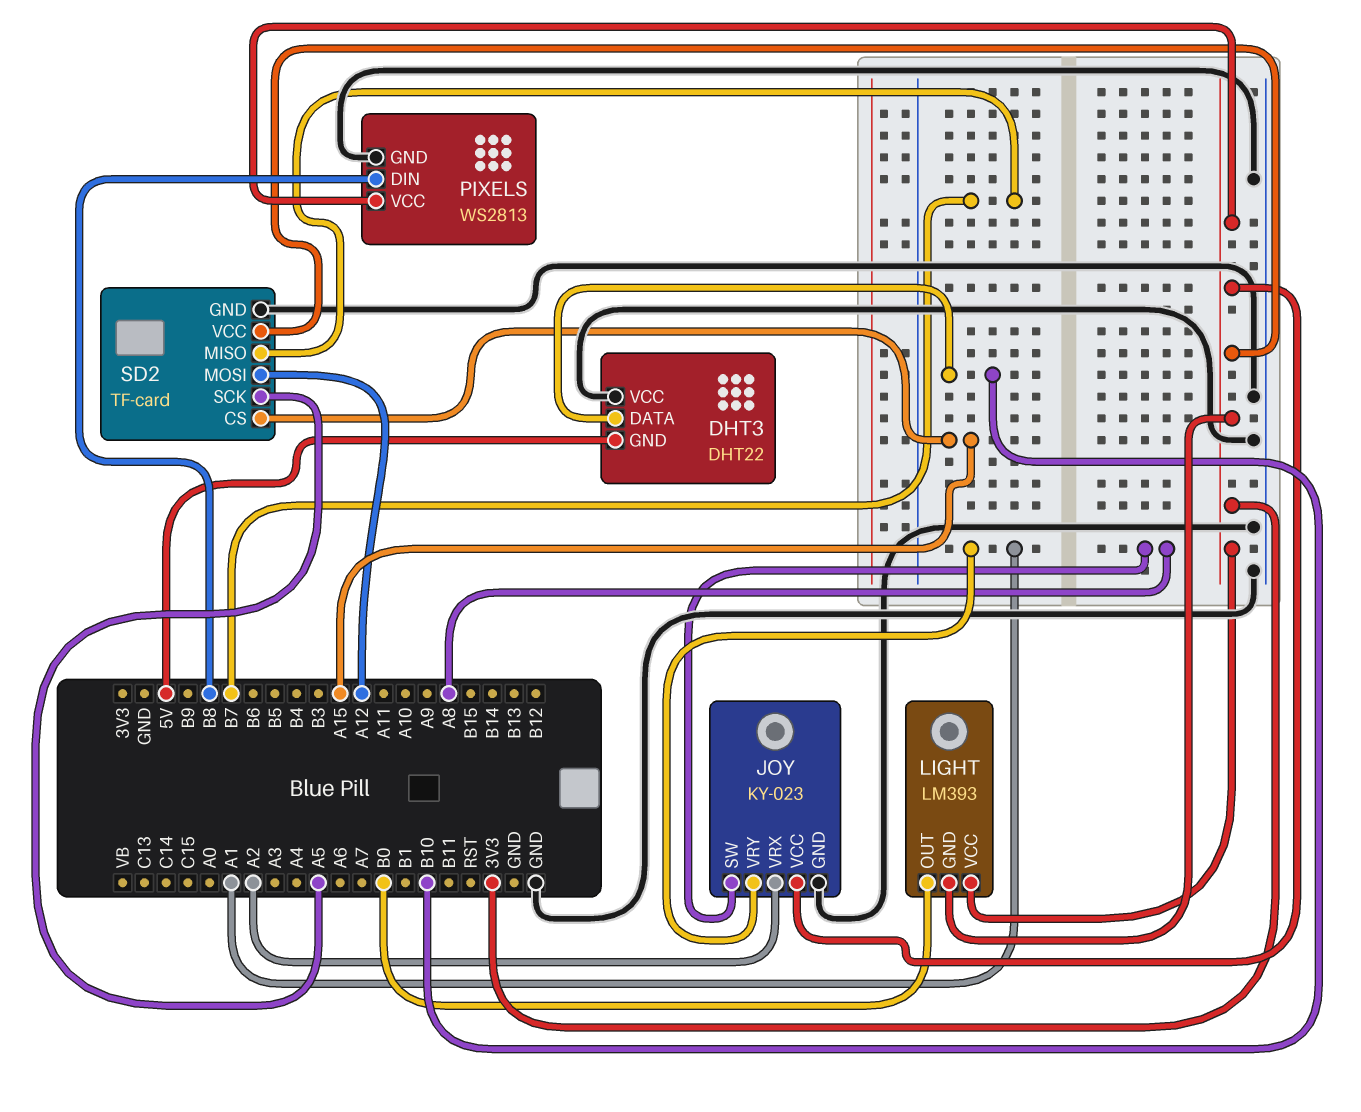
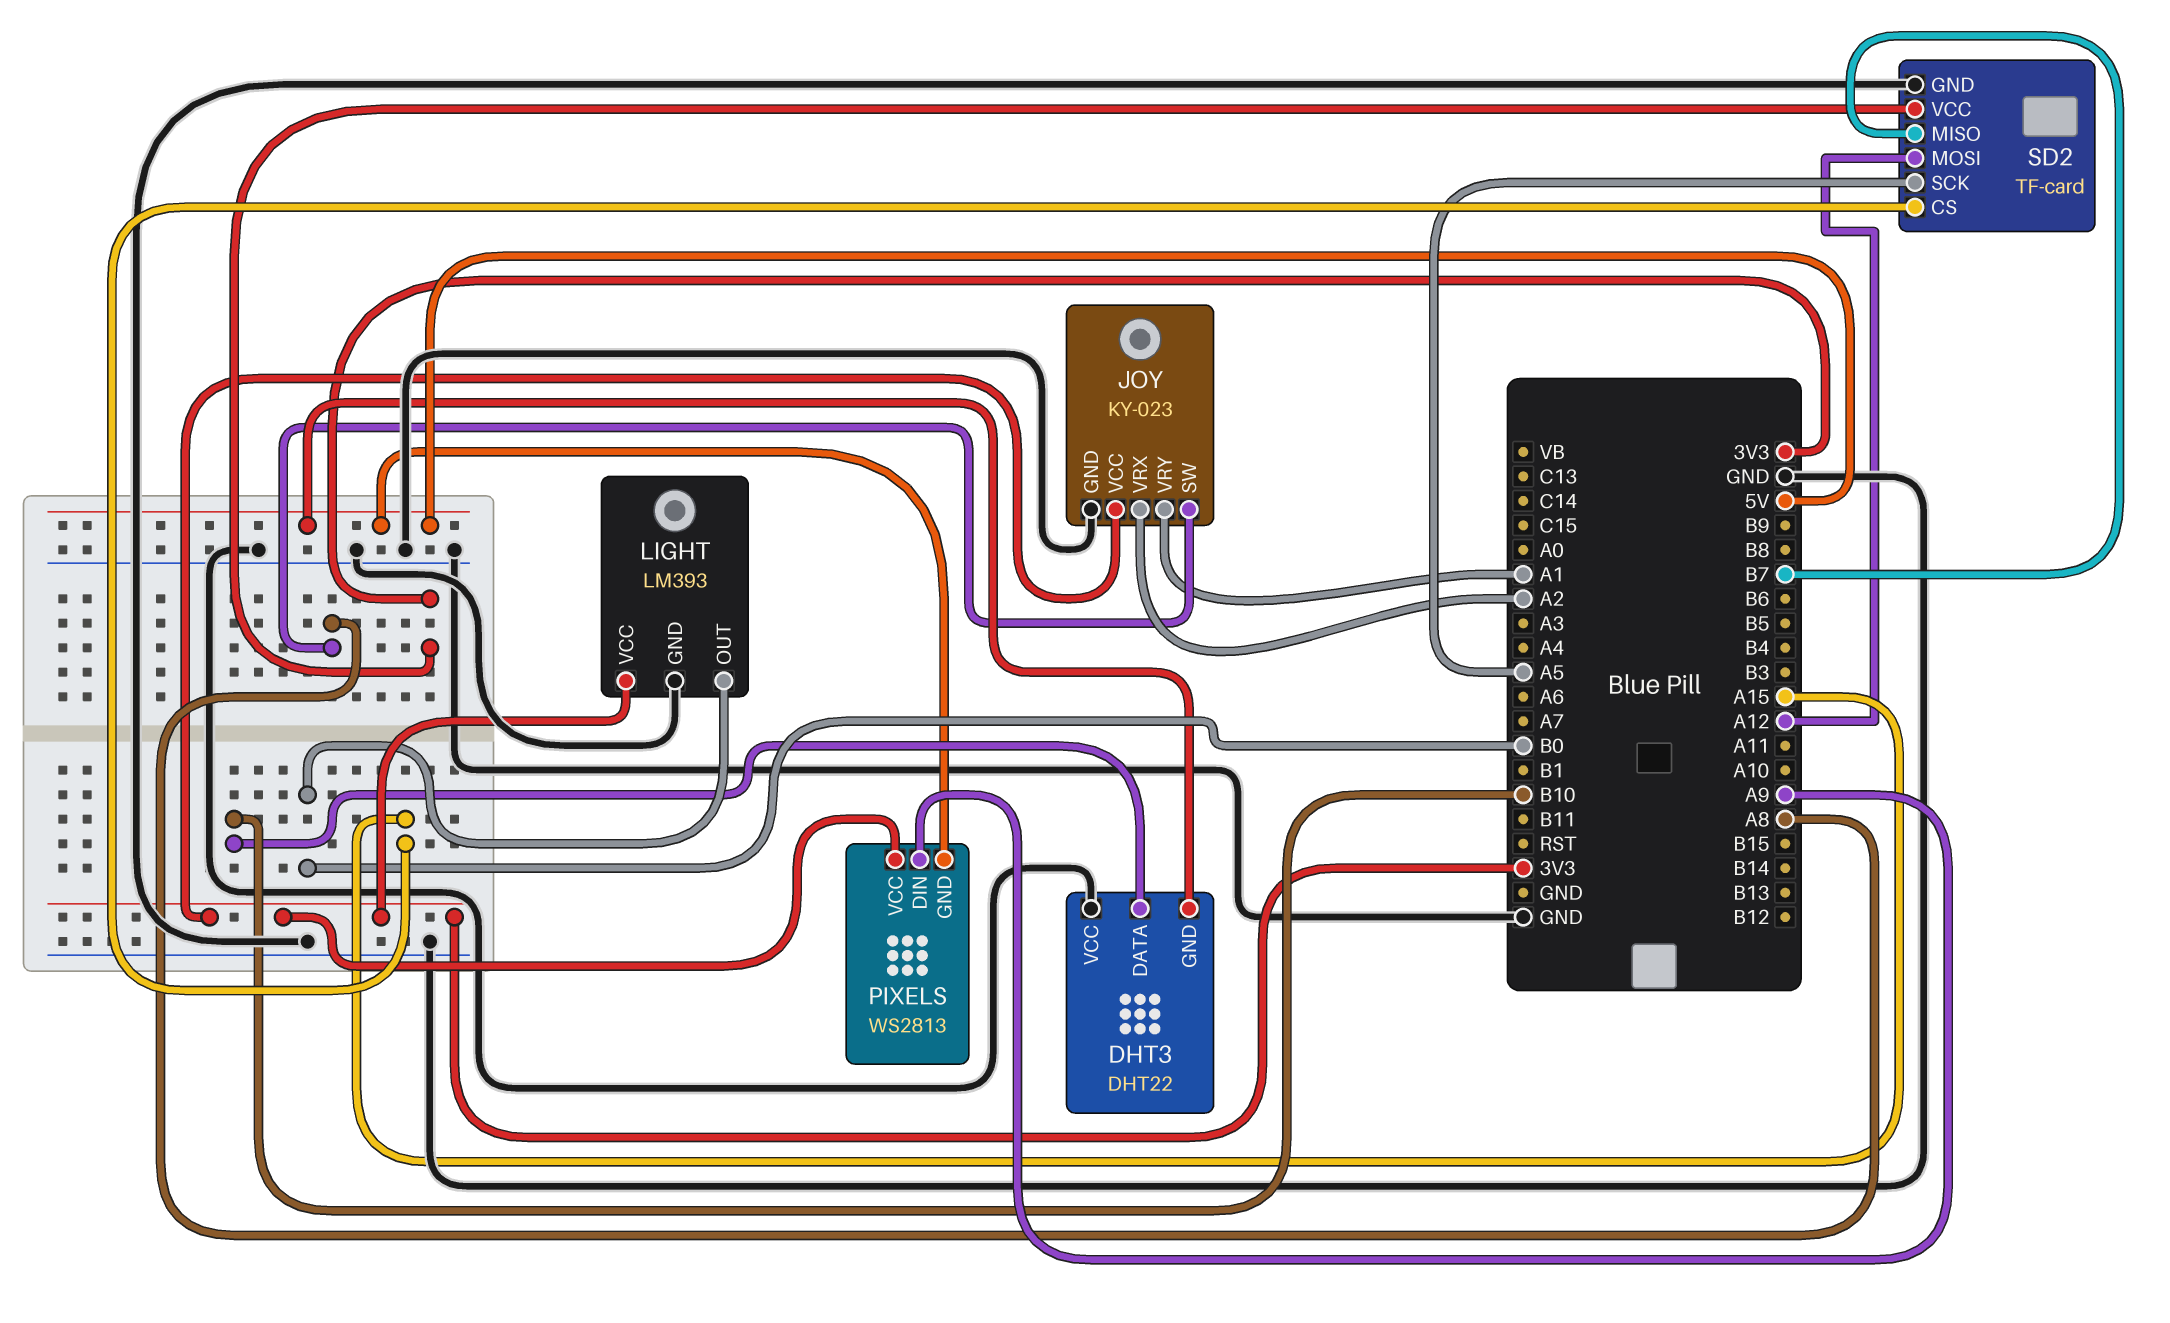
LIGHT pin GND: 3V3 -> GND
PIXELS pin DIN: B8 -> A9
PIXELS pin GND: GND -> 5V

